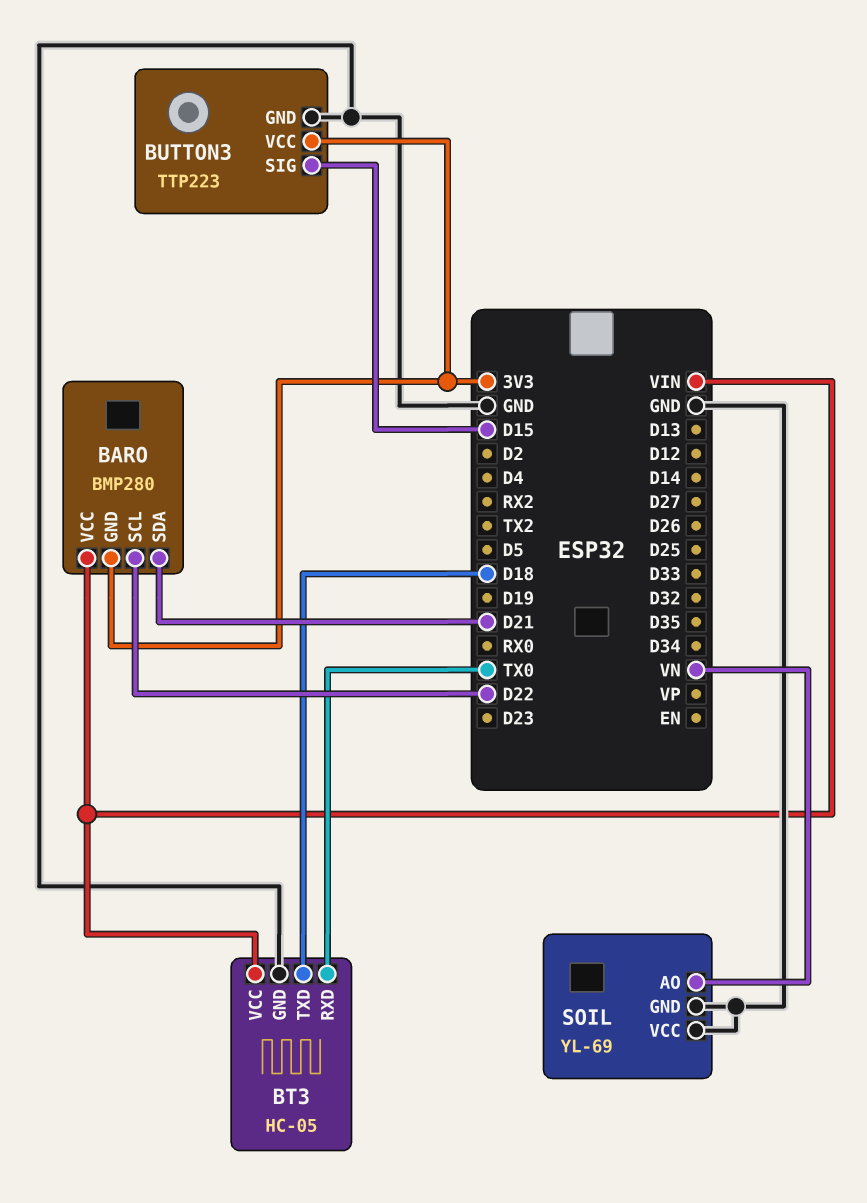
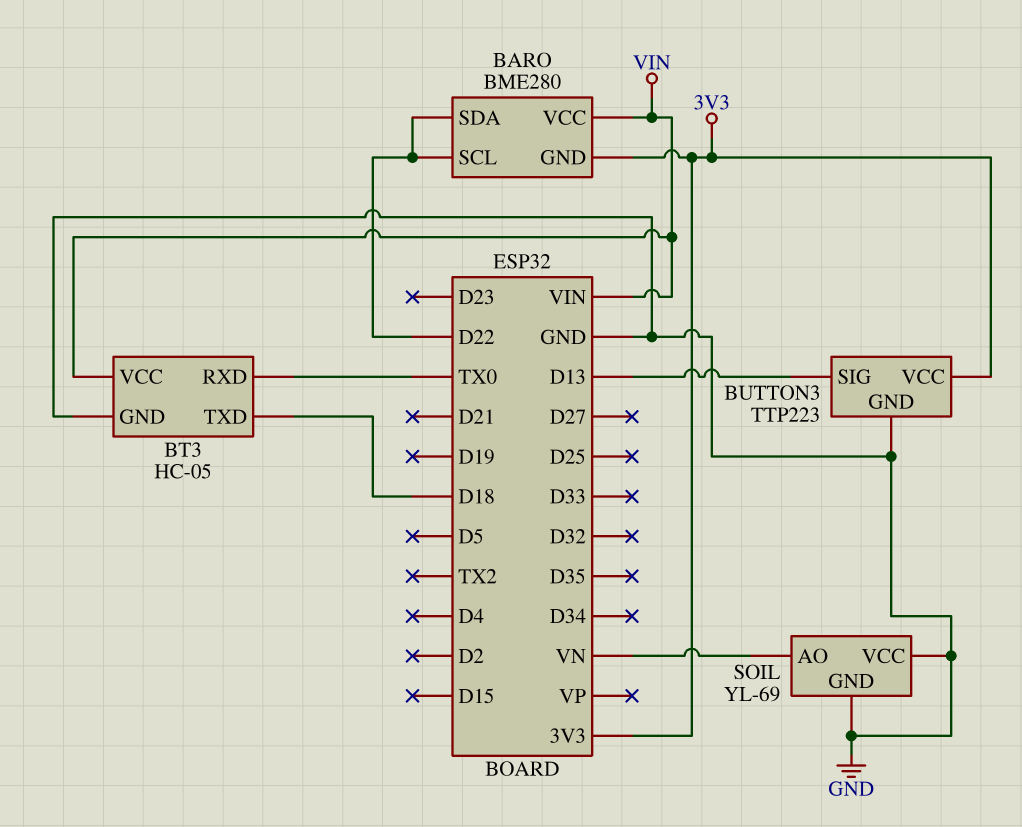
BARO: BMP280 -> BME280
BARO pin SDA: D21 -> D22
BUTTON3 pin SIG: D15 -> D13

